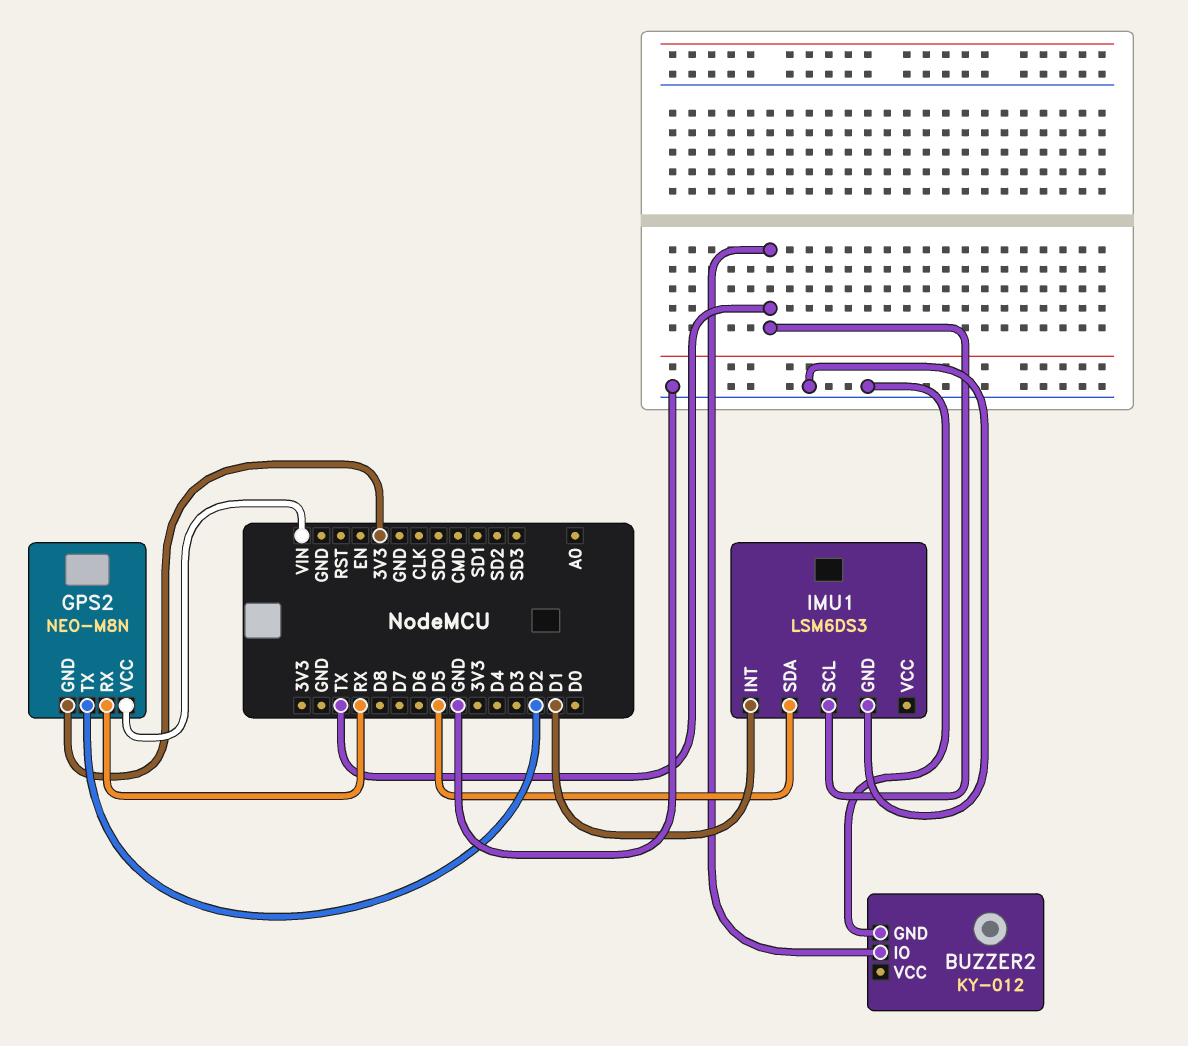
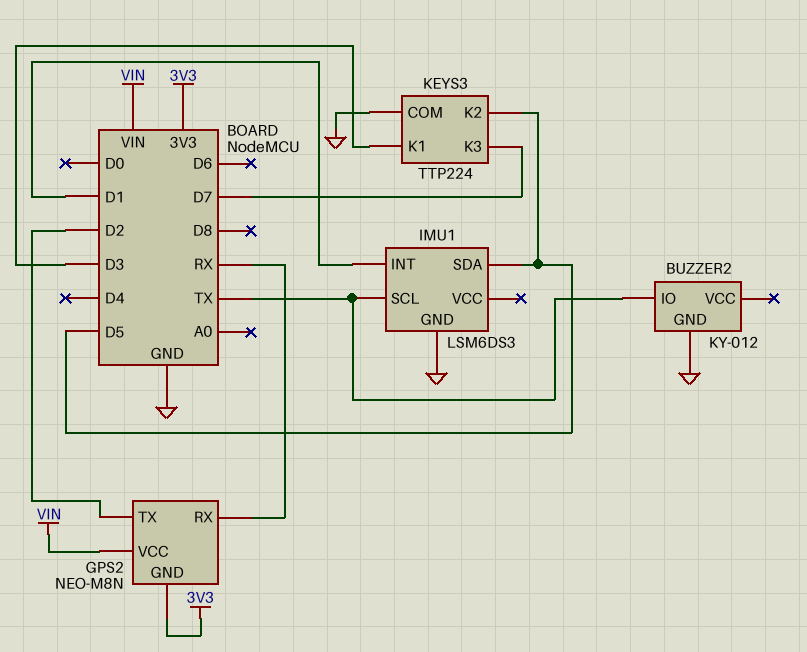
KEYS3: none -> TTP224
KEYS3 pin COM: none -> GND
KEYS3 pin K1: none -> D3
KEYS3 pin K2: none -> D5
KEYS3 pin K3: none -> D7

